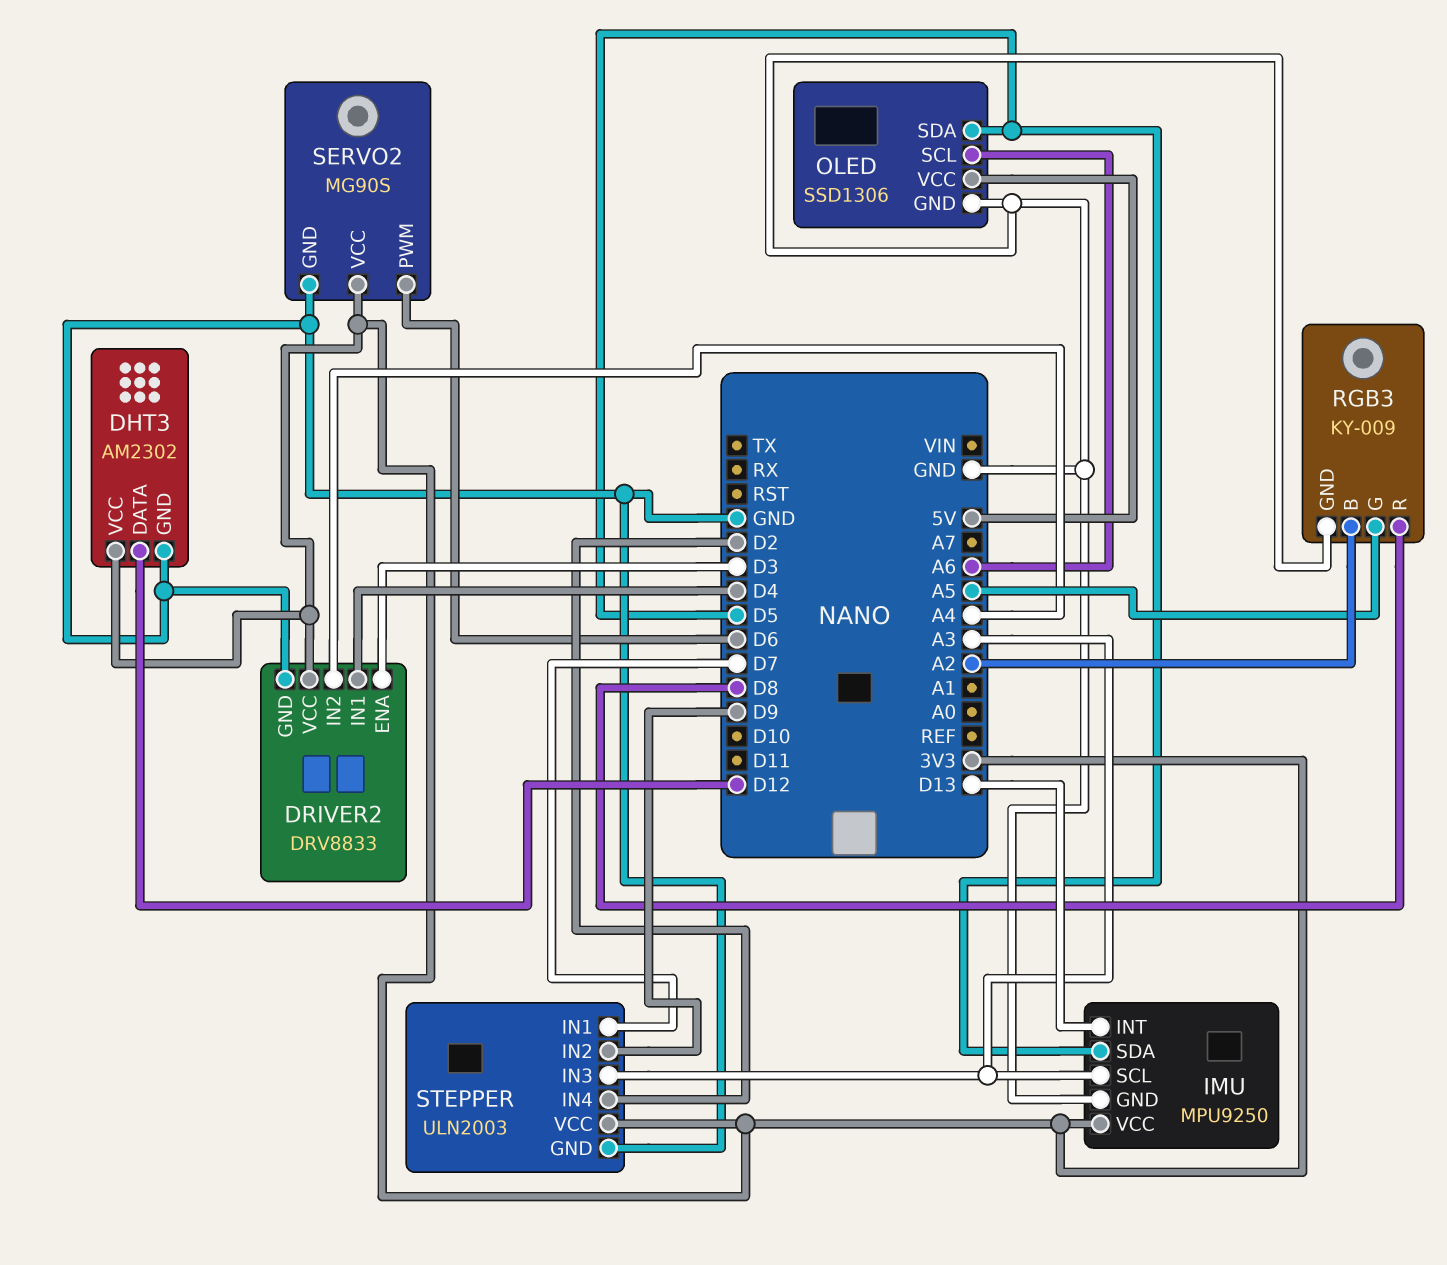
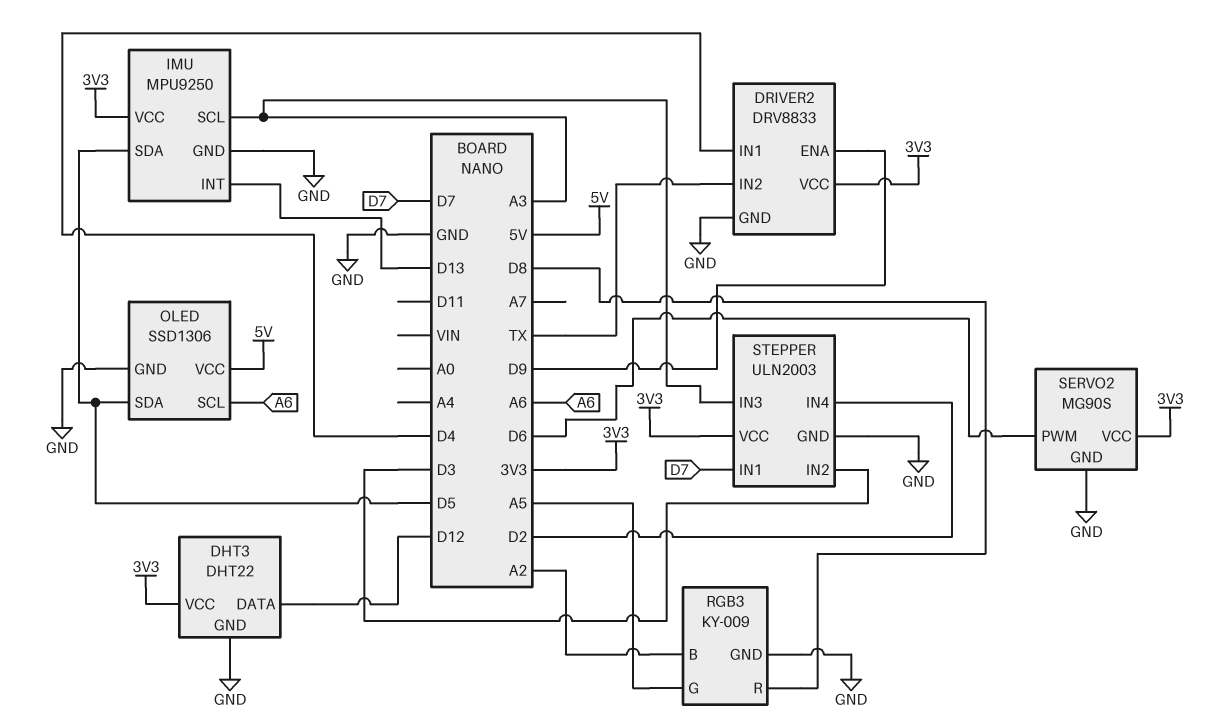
DHT3: AM2302 -> DHT22
DRIVER2 pin ENA: D3 -> D9
DRIVER2 pin IN2: A4 -> TX
STEPPER pin IN2: D9 -> D3

